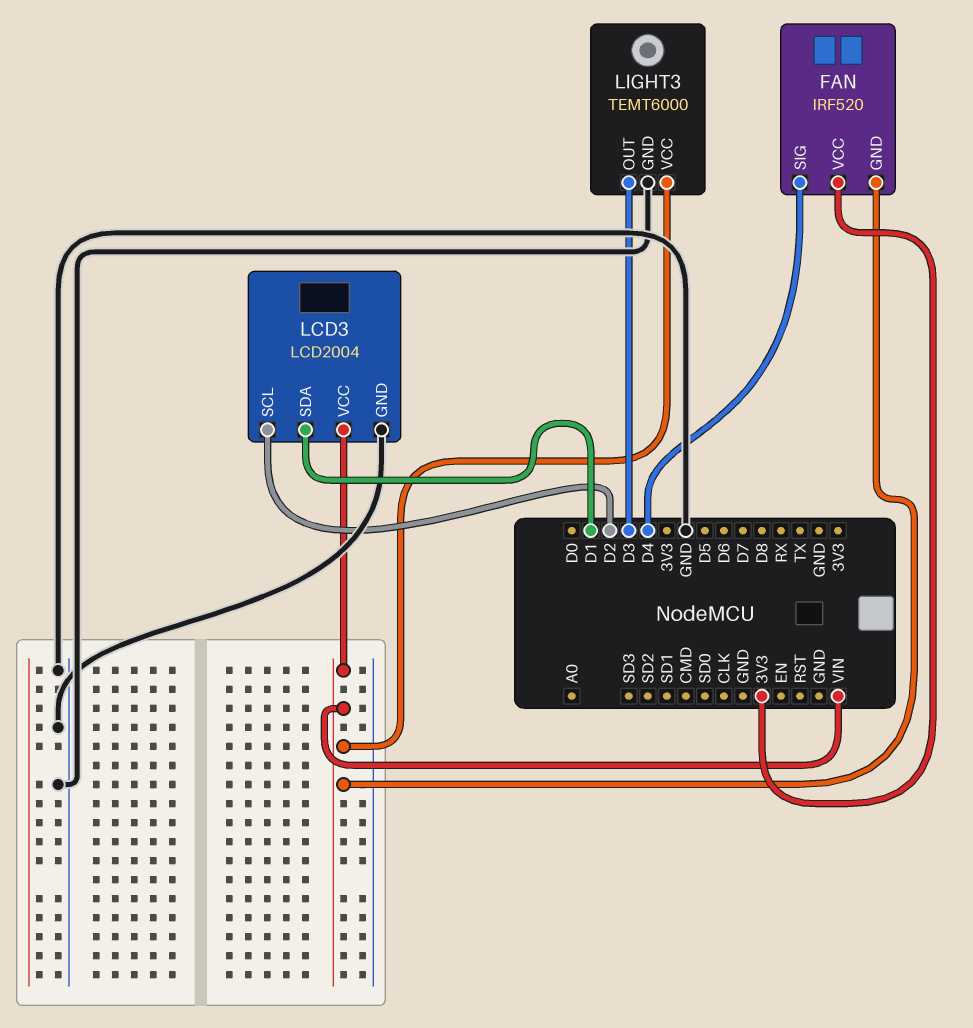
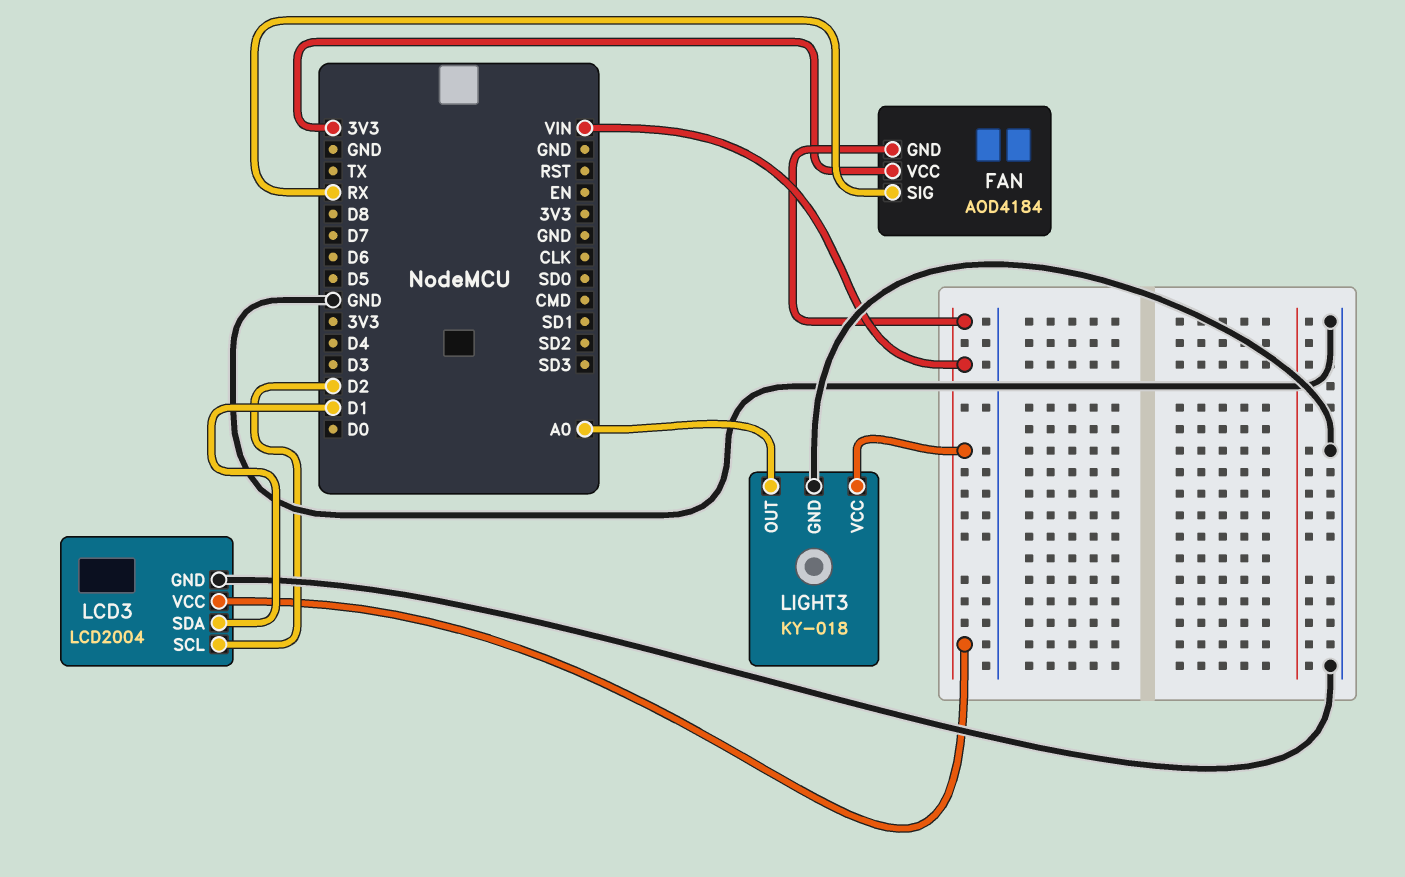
FAN: IRF520 -> AOD4184
FAN pin SIG: D4 -> RX
LIGHT3: TEMT6000 -> KY-018
LIGHT3 pin OUT: D3 -> A0

